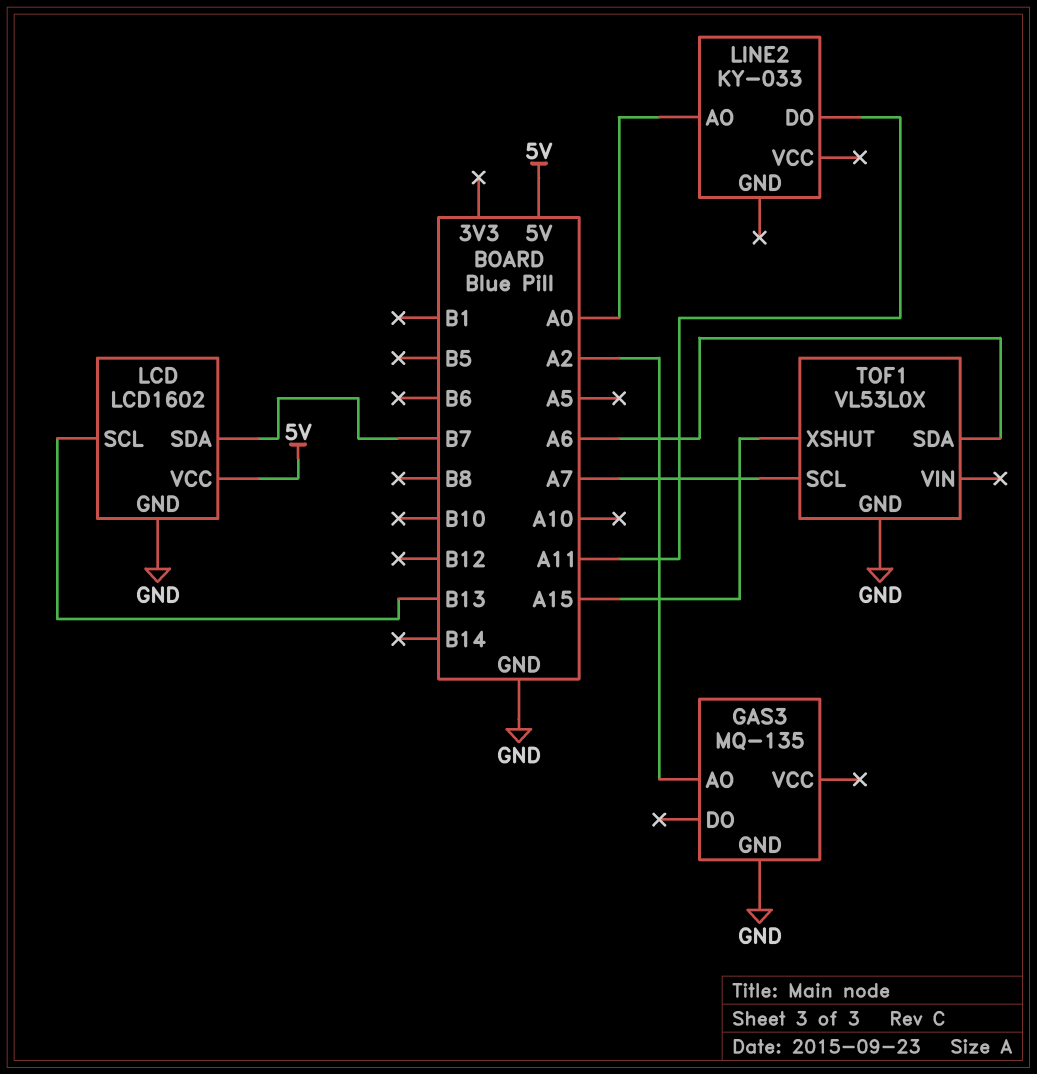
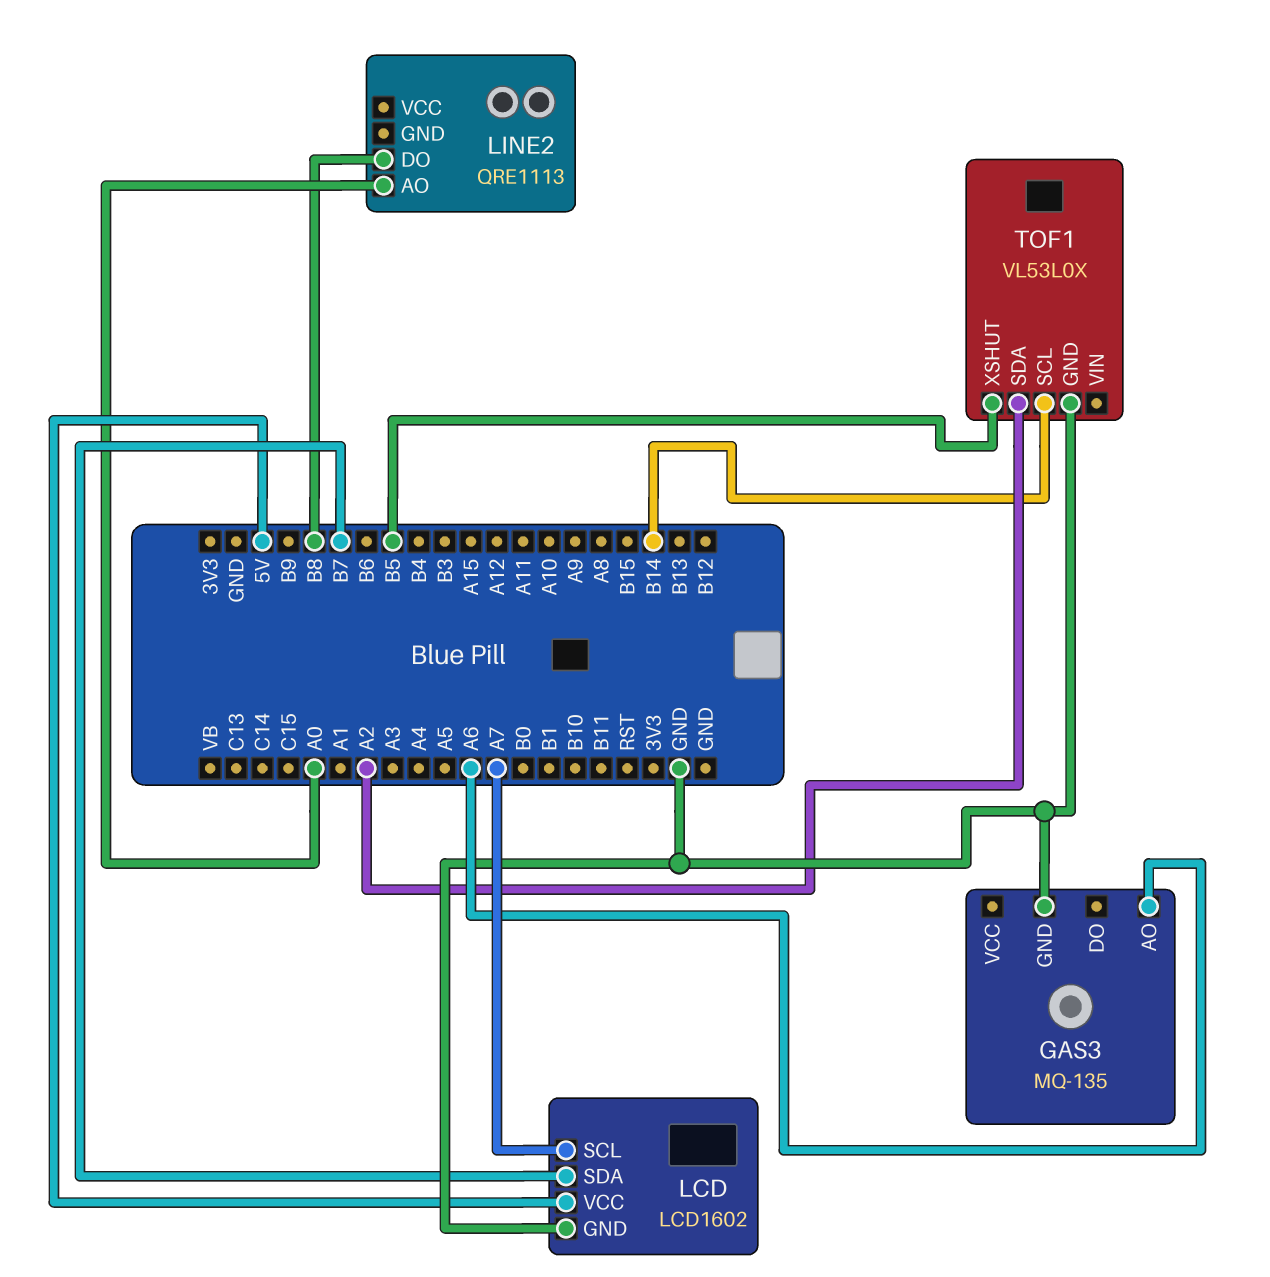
GAS3 pin AO: A2 -> A6
LCD pin SCL: B13 -> A7
LINE2: KY-033 -> QRE1113
LINE2 pin DO: A11 -> B8
TOF1 pin SCL: A7 -> B14
TOF1 pin SDA: A6 -> A2
TOF1 pin XSHUT: A15 -> B5

